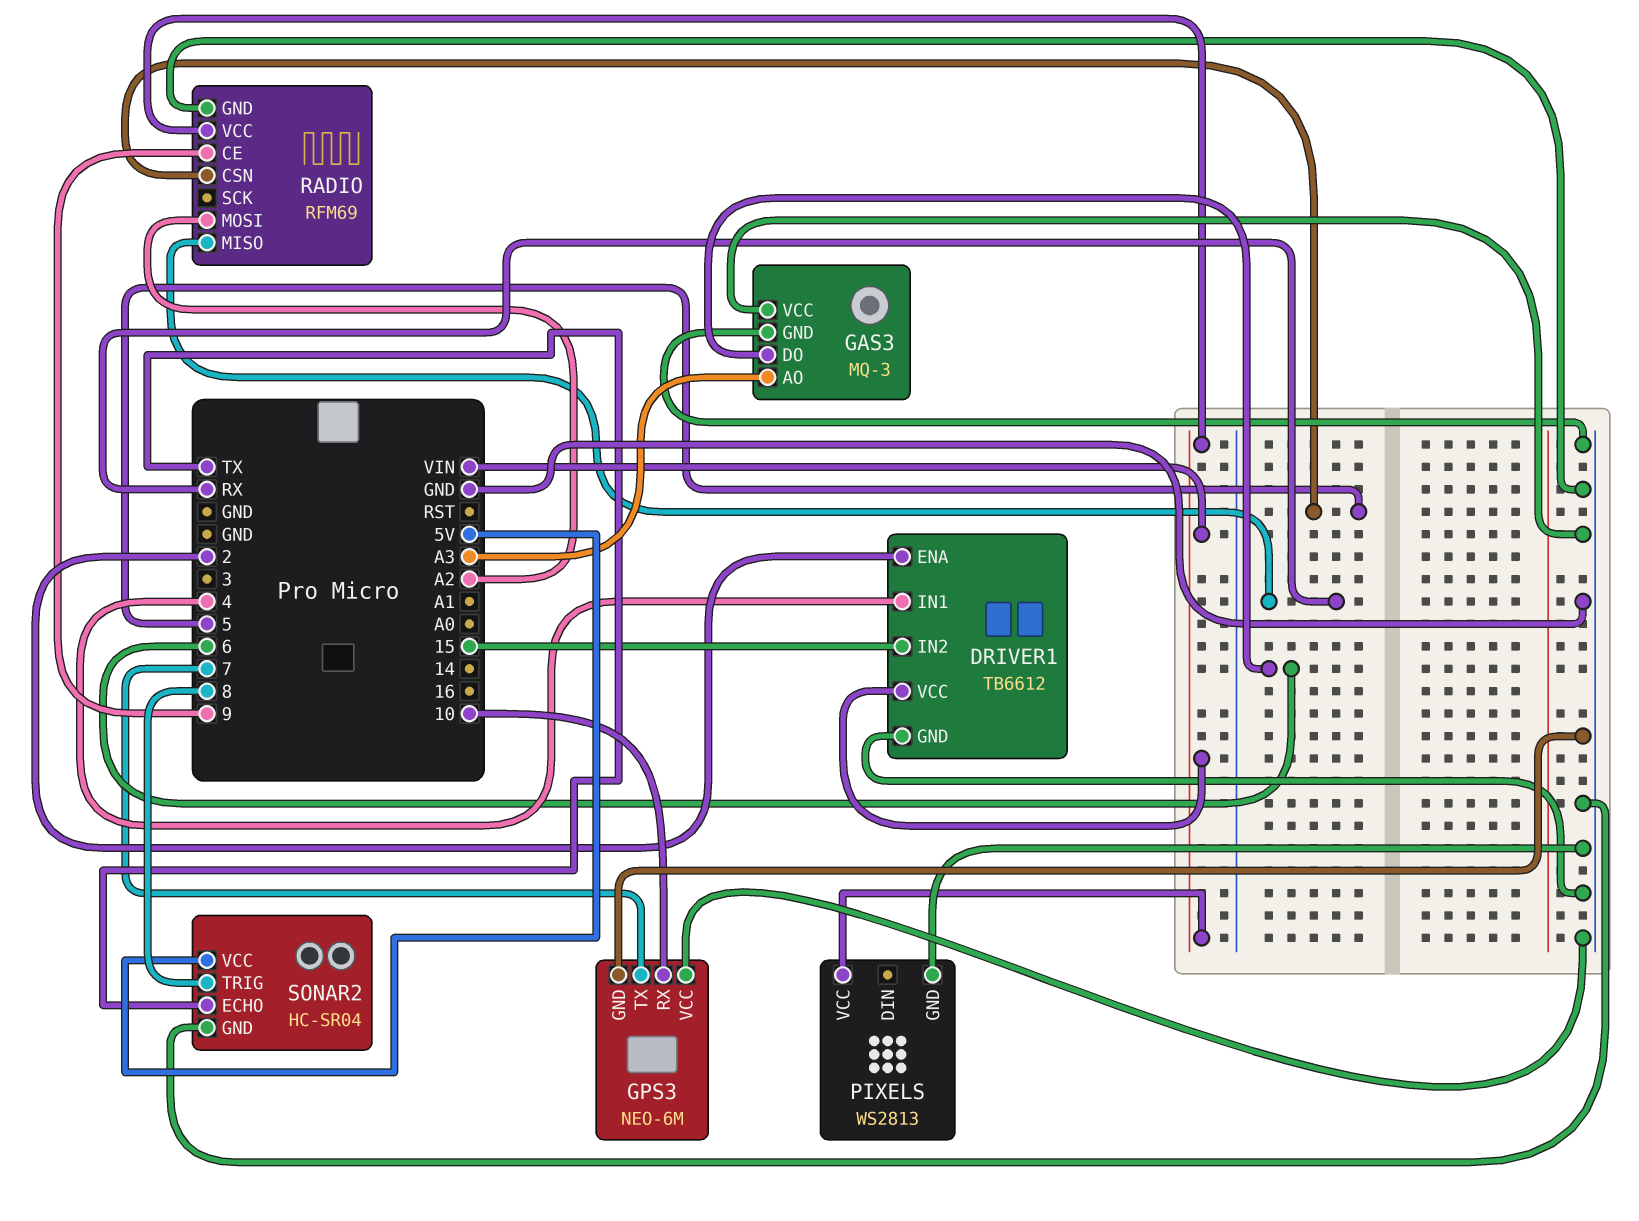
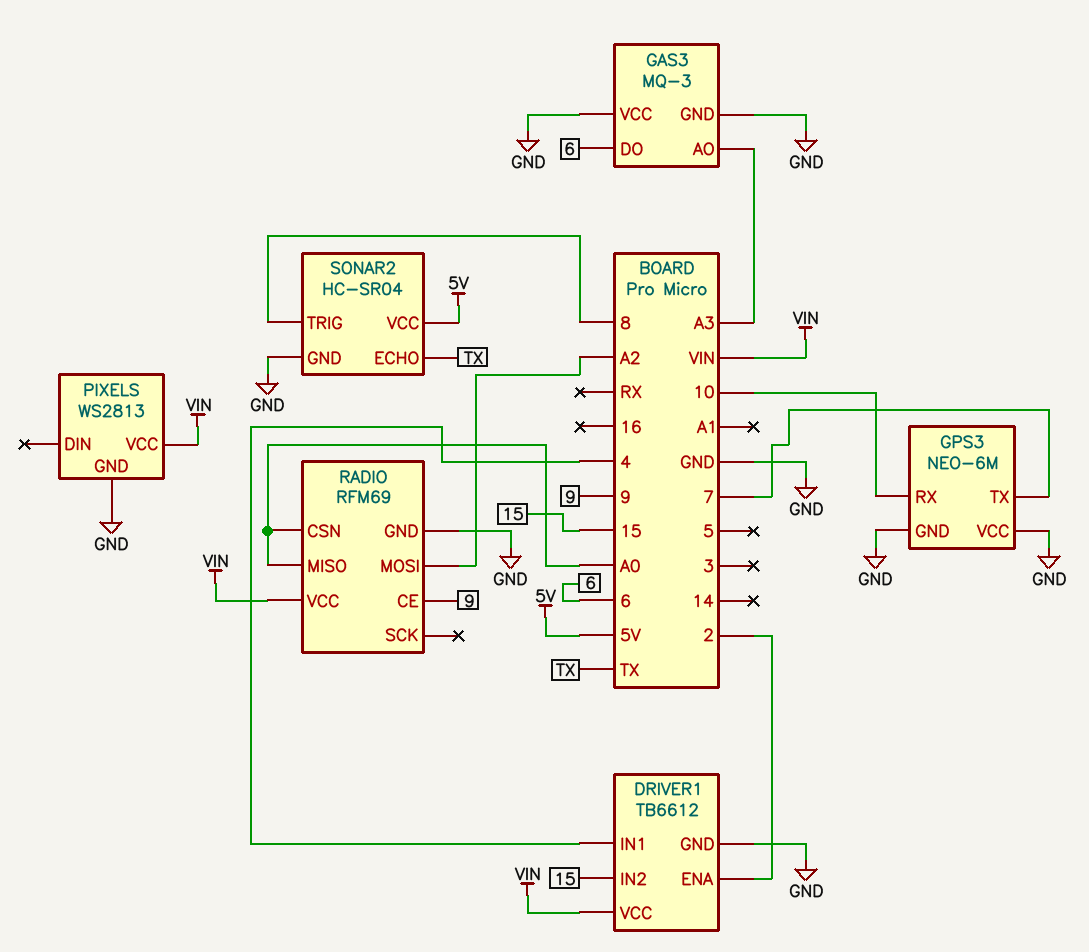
RADIO pin CSN: 5 -> A0
RADIO pin MISO: RX -> A0

